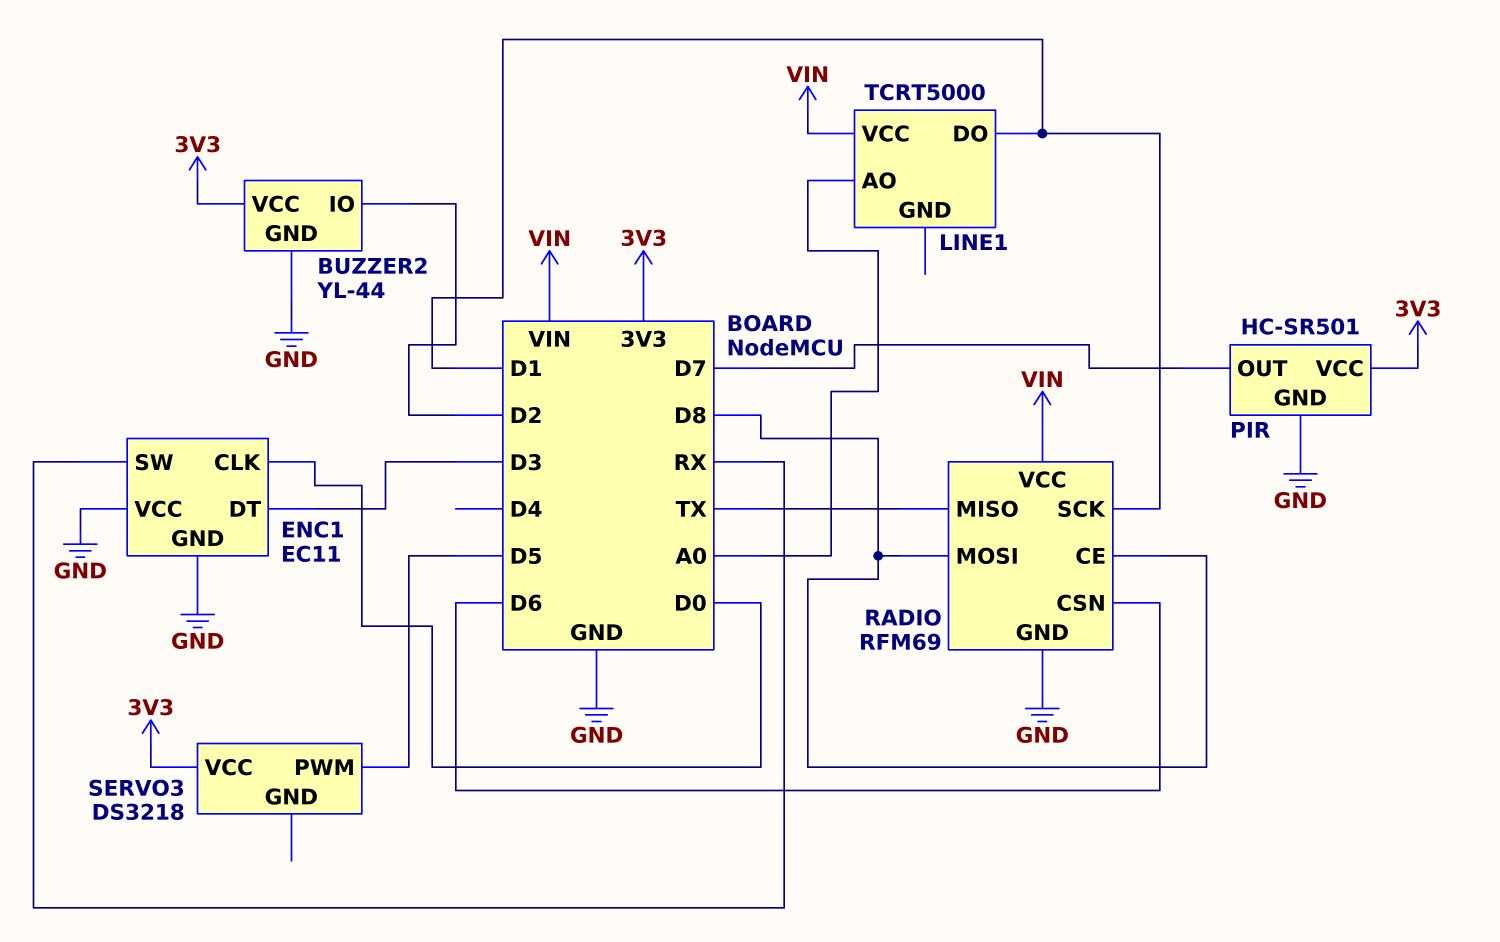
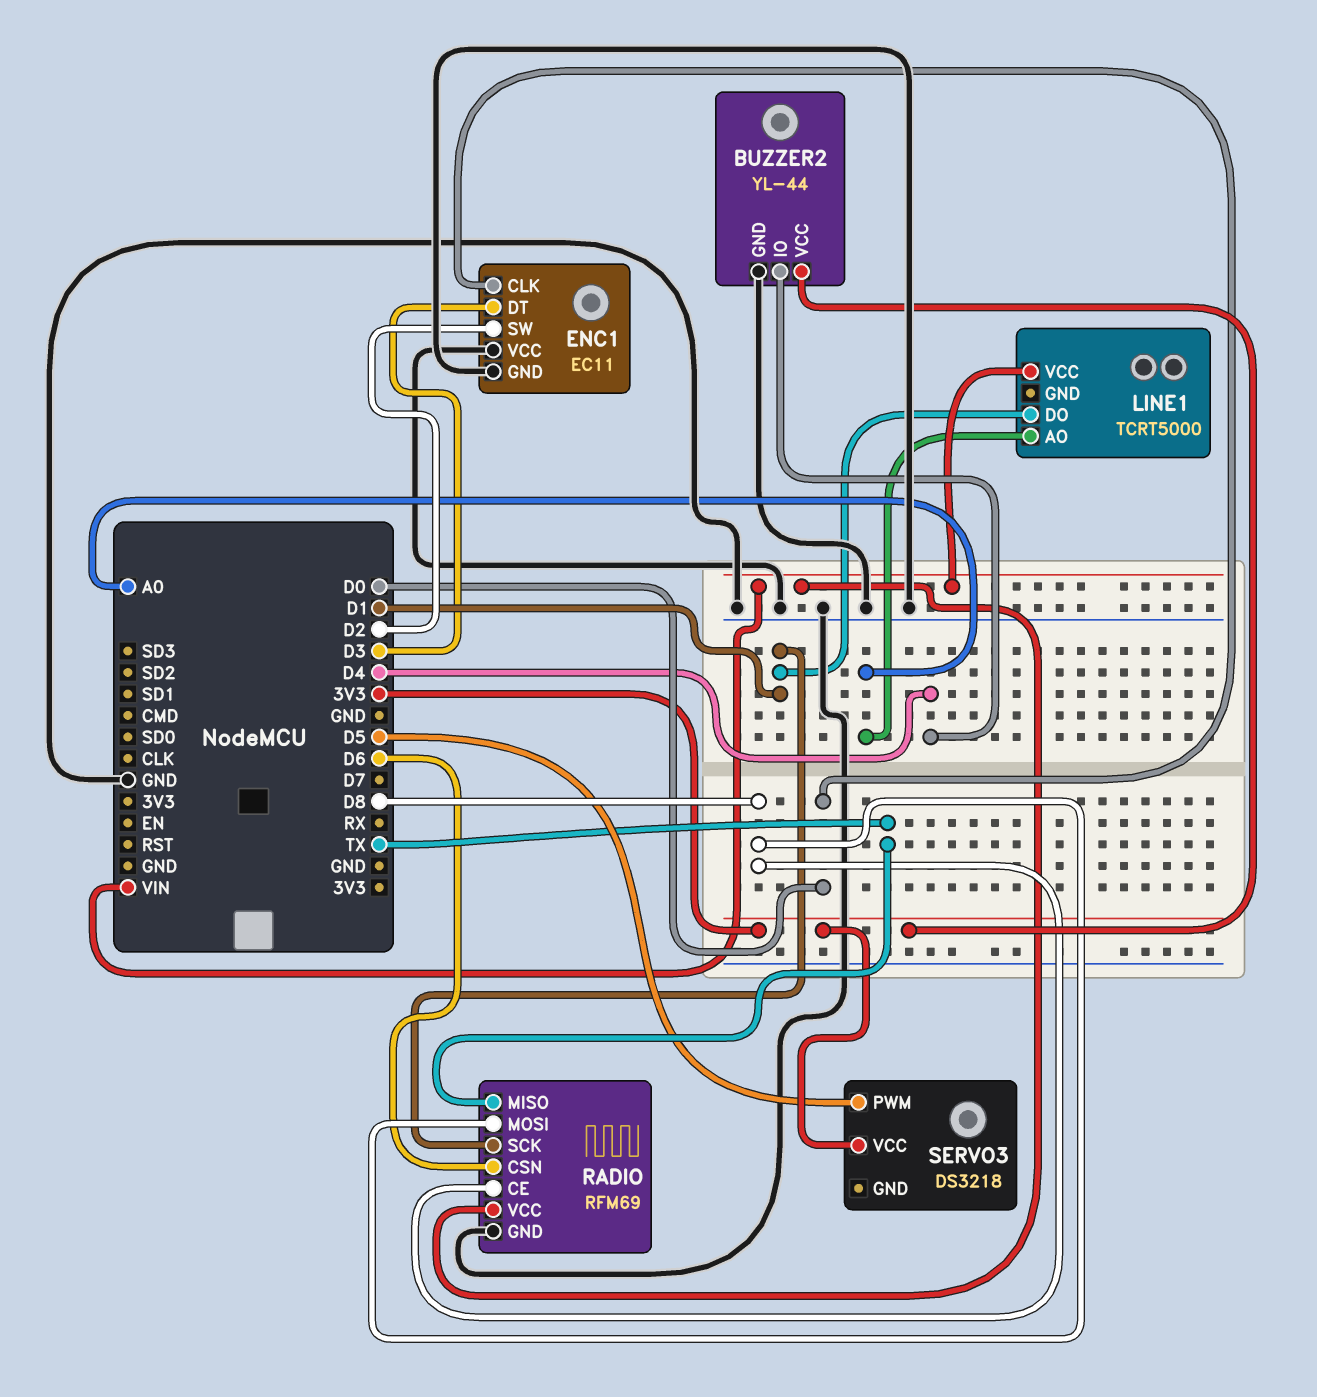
BUZZER2 pin IO: D2 -> D4
ENC1 pin SW: RX -> D2
PIR: HC-SR501 -> none
PIR pin GND: GND -> none
PIR pin OUT: D7 -> none
PIR pin VCC: 3V3 -> none

